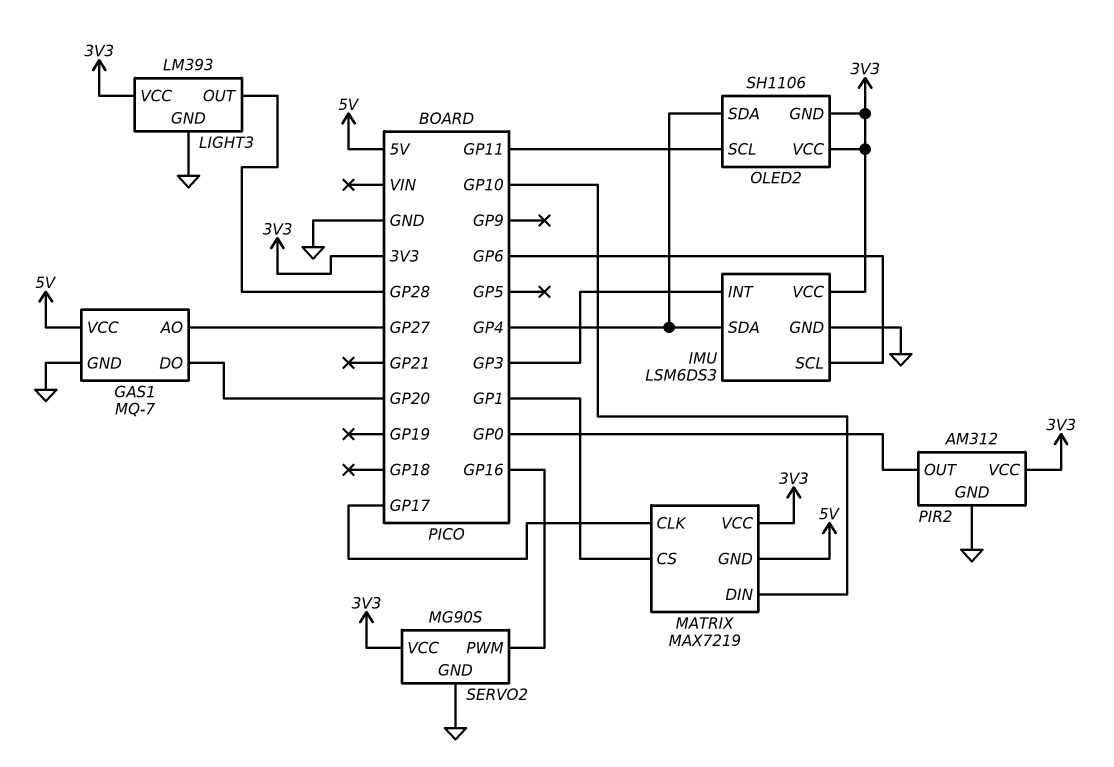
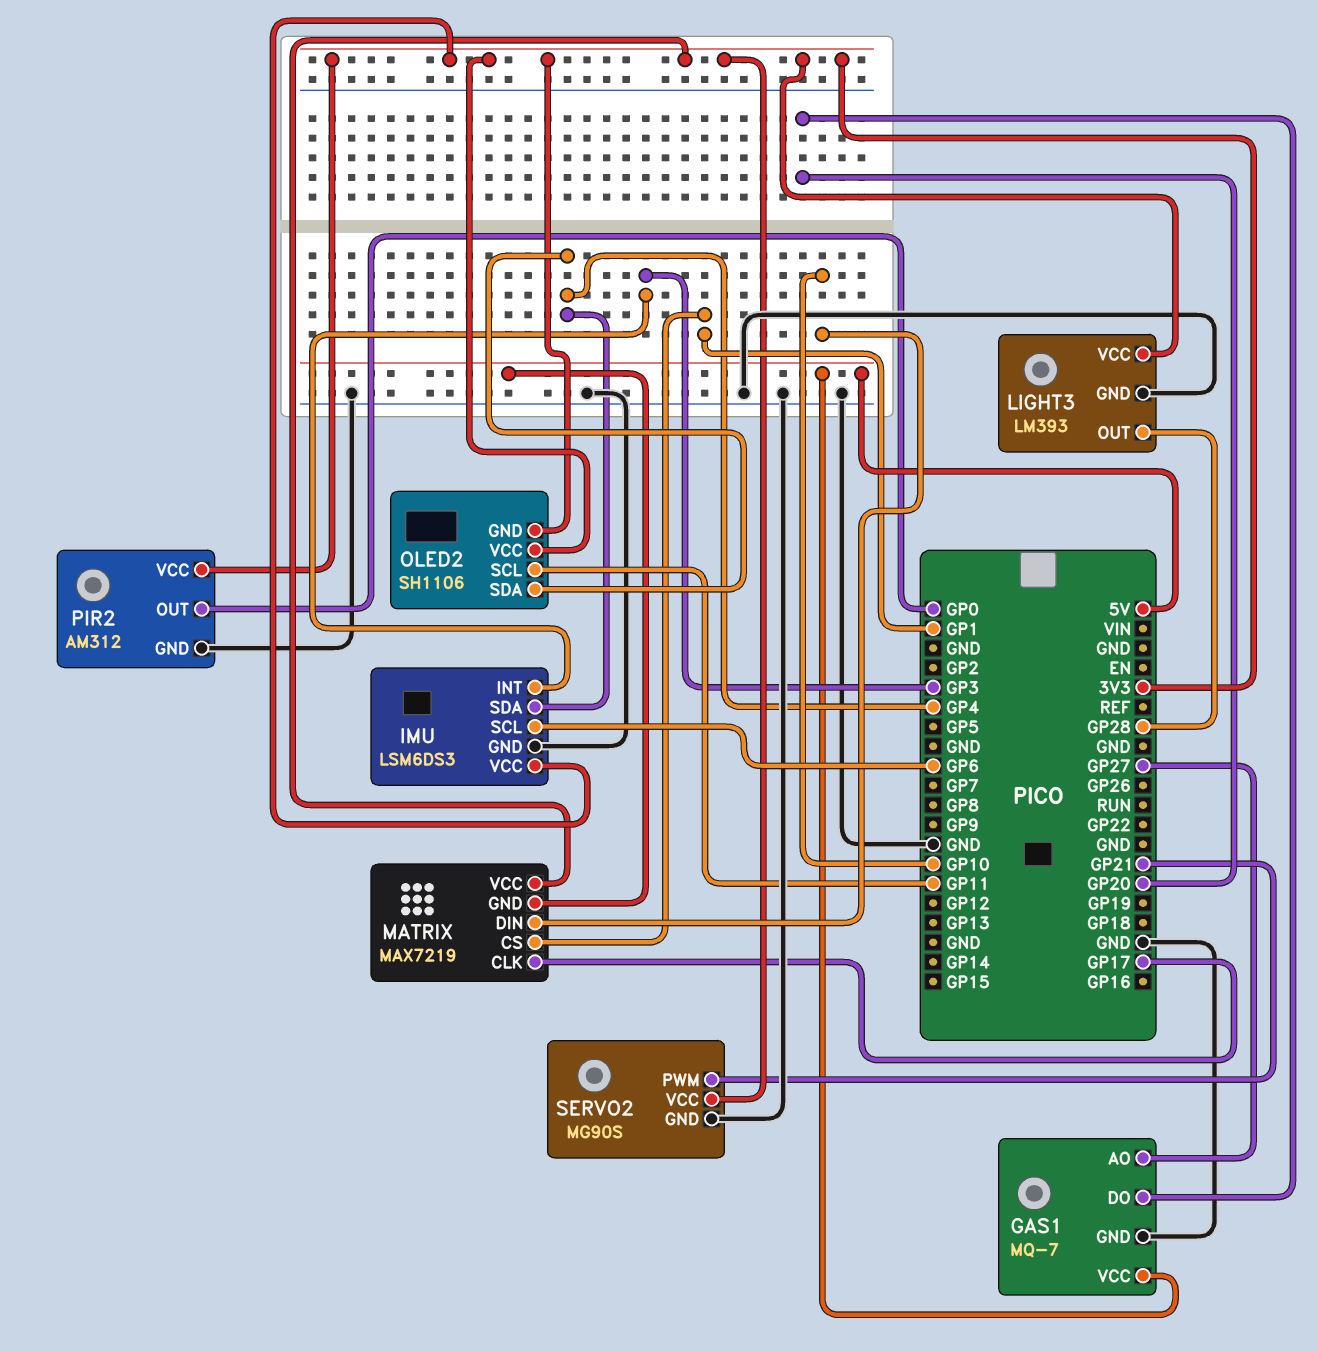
SERVO2 pin PWM: GP16 -> GP21

